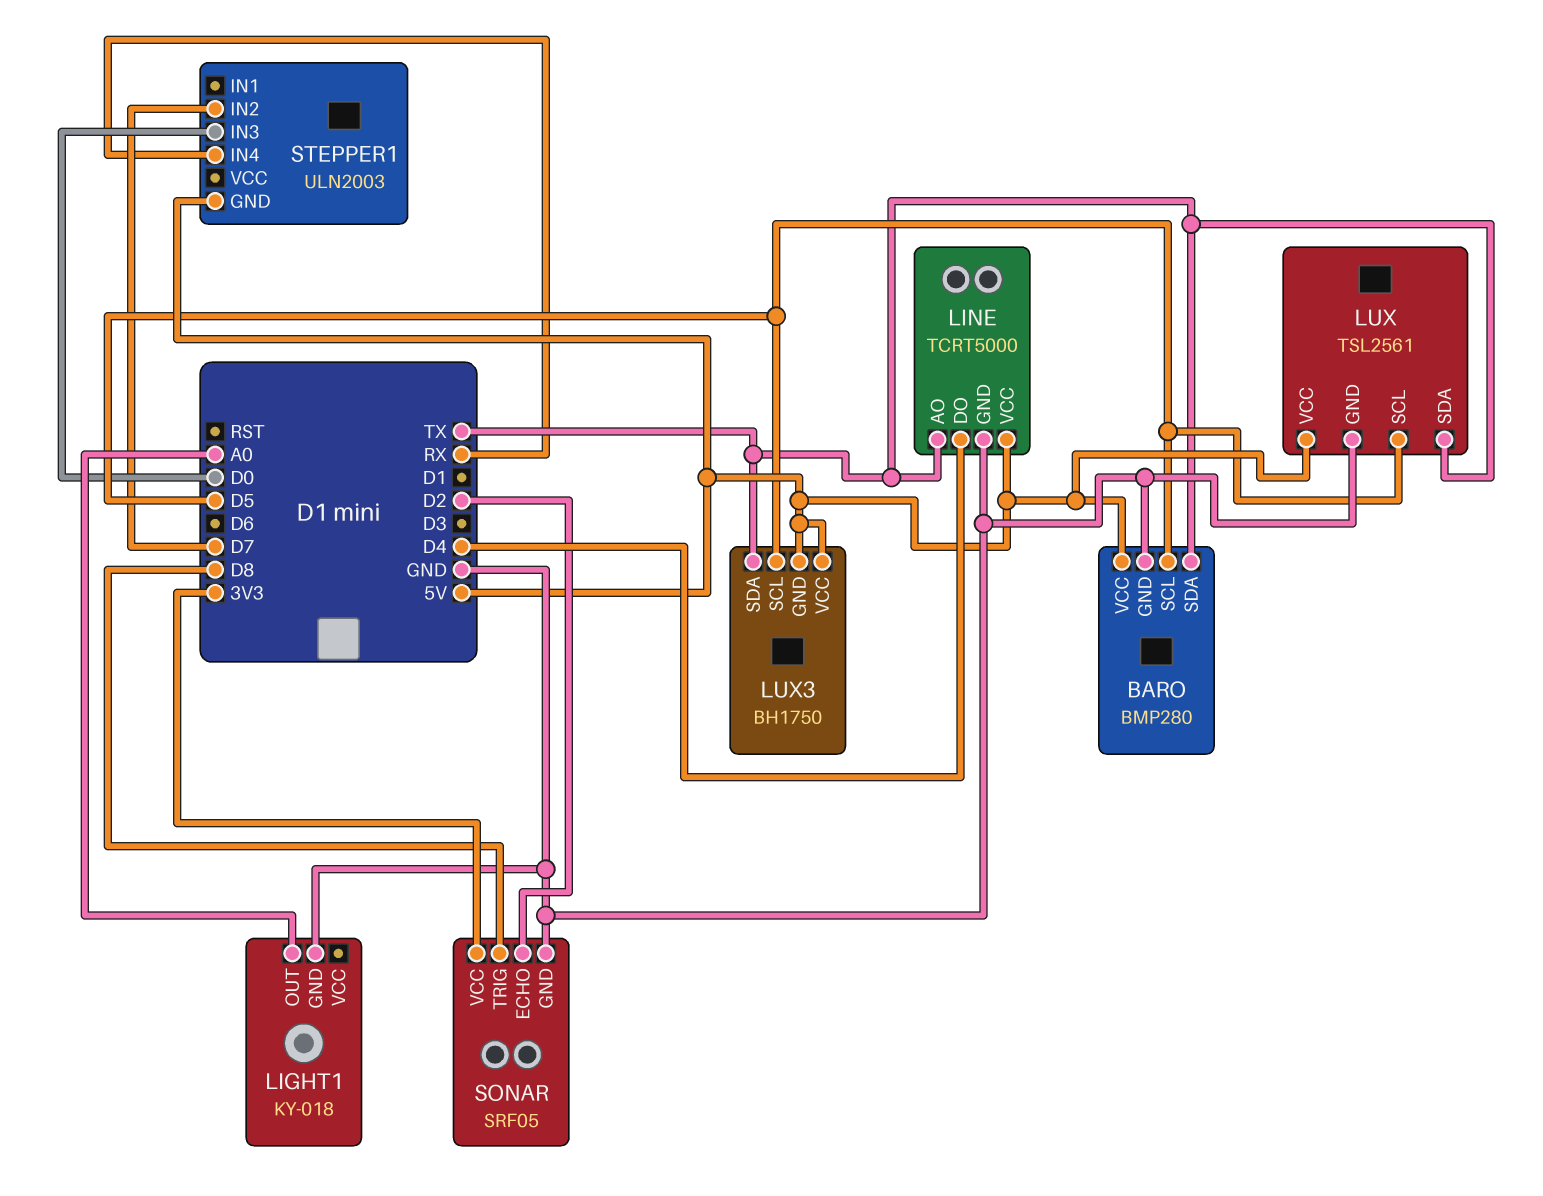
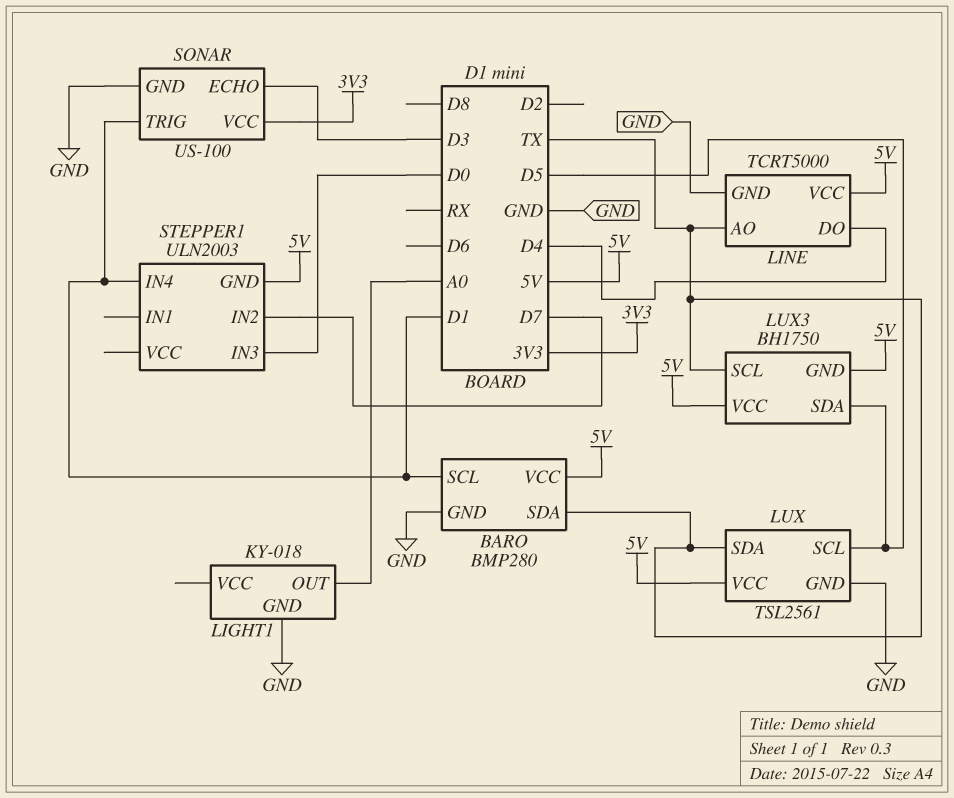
BARO pin SCL: D5 -> D1
LUX3 pin SCL: D5 -> TX
LUX3 pin SDA: TX -> D5
SONAR: SRF05 -> US-100
SONAR pin ECHO: D2 -> D3
SONAR pin TRIG: D8 -> D1
STEPPER1 pin IN4: RX -> D1

